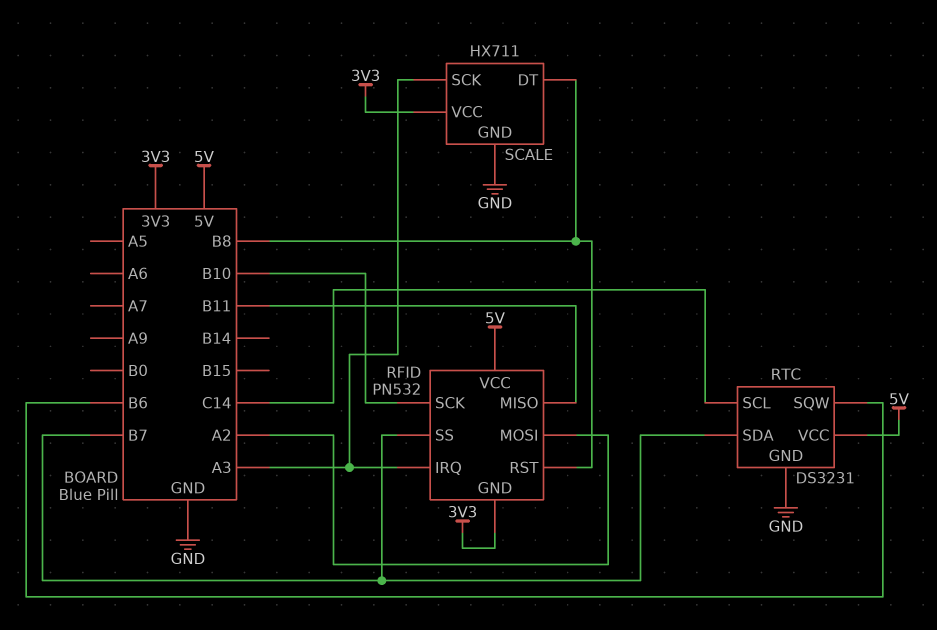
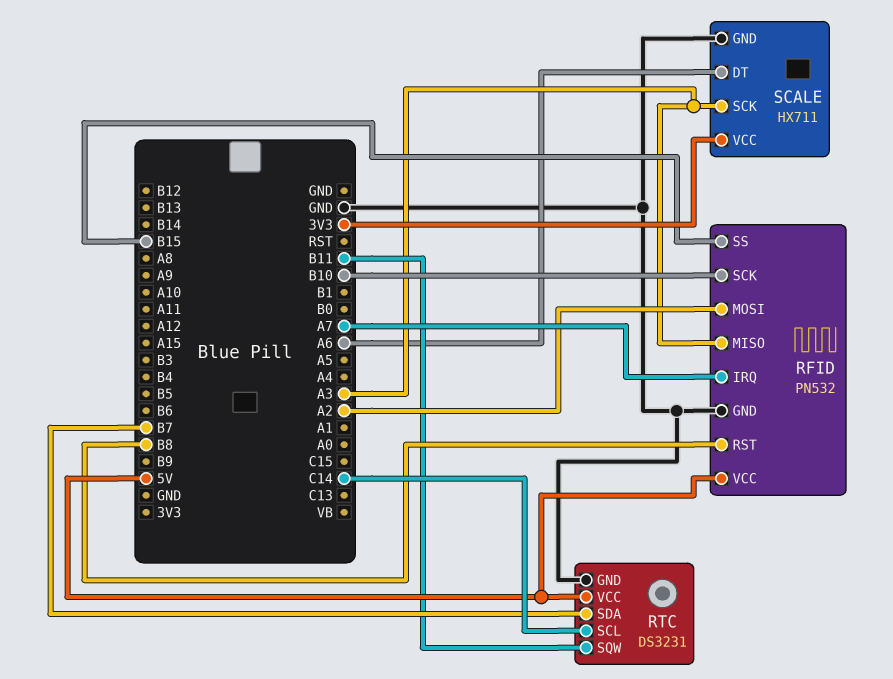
RFID pin GND: 3V3 -> GND
RFID pin IRQ: A3 -> A7
RFID pin MISO: B11 -> A3
RFID pin SS: B7 -> B15
RTC pin SQW: B6 -> B11
SCALE pin DT: B8 -> A6

